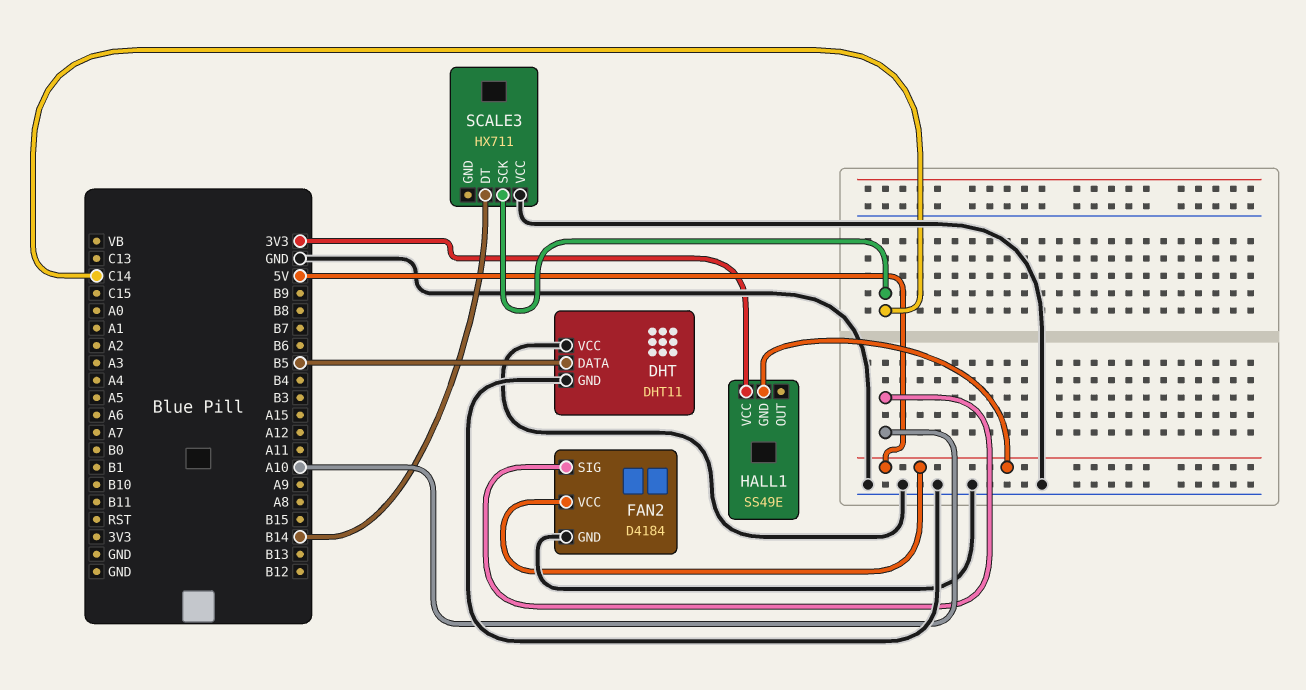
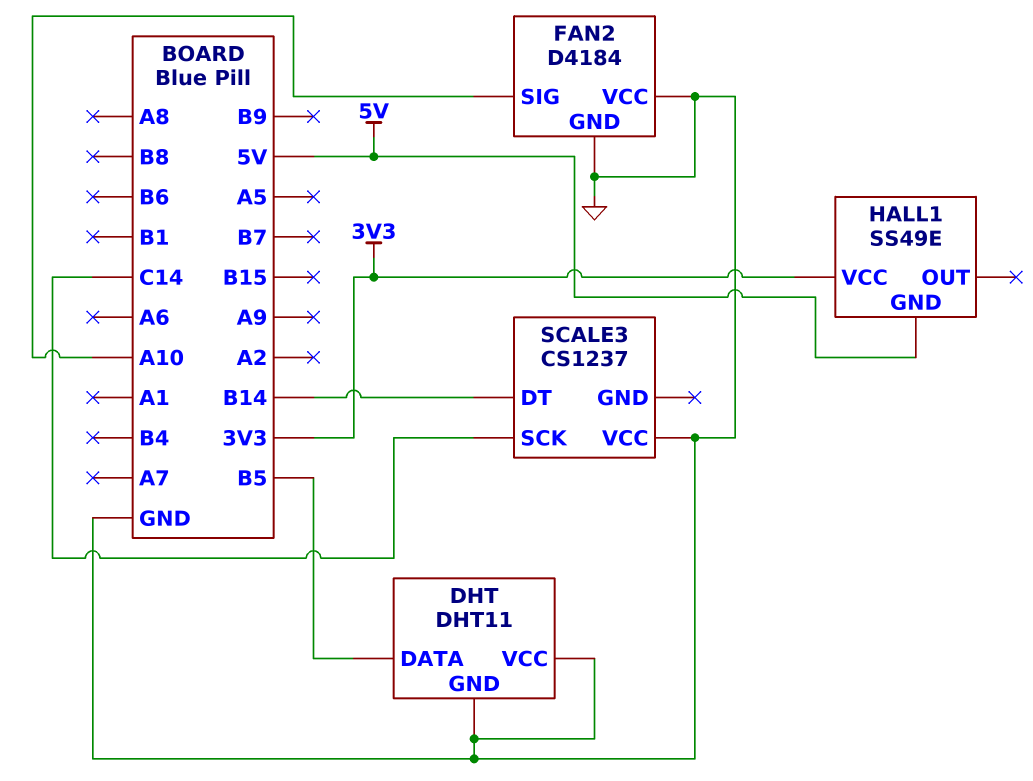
FAN2 pin VCC: 5V -> GND
SCALE3: HX711 -> CS1237

